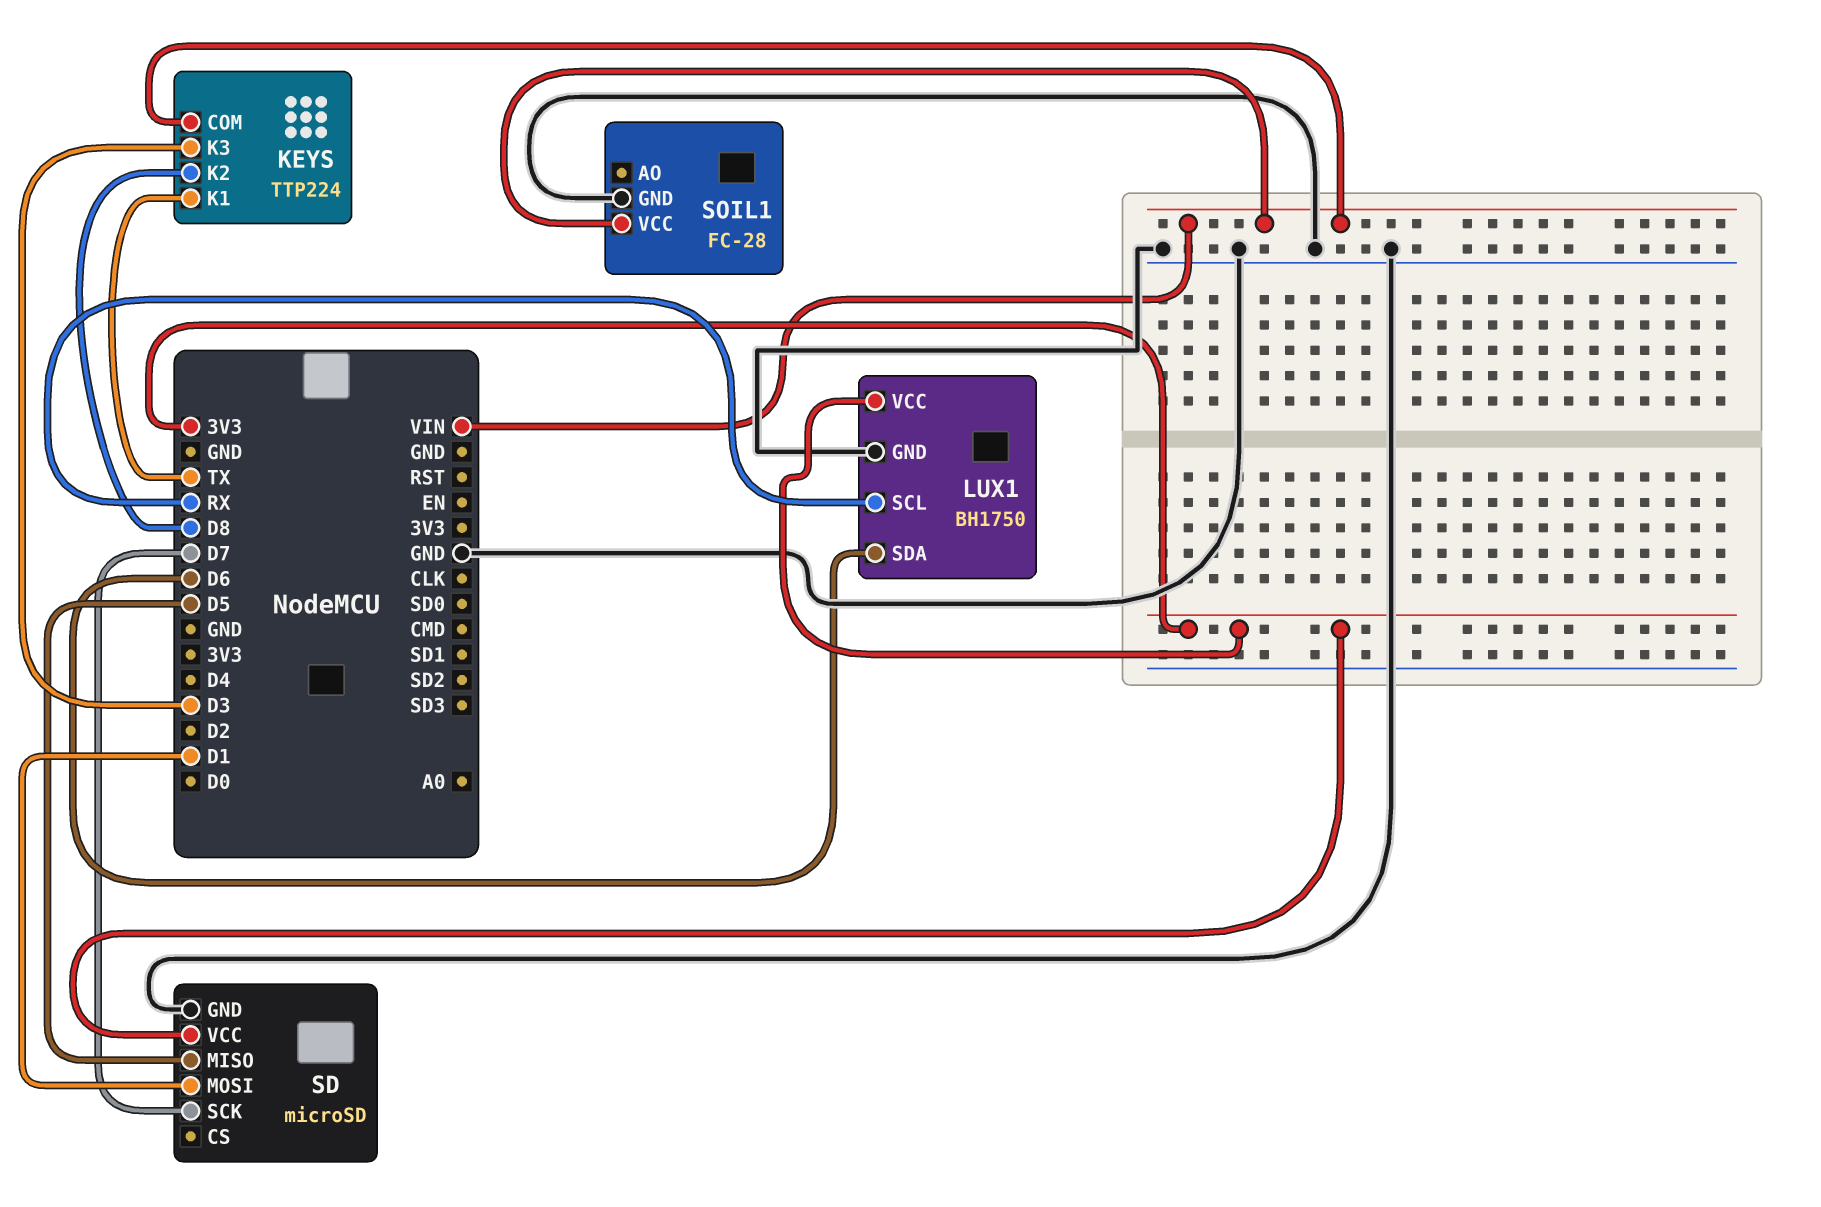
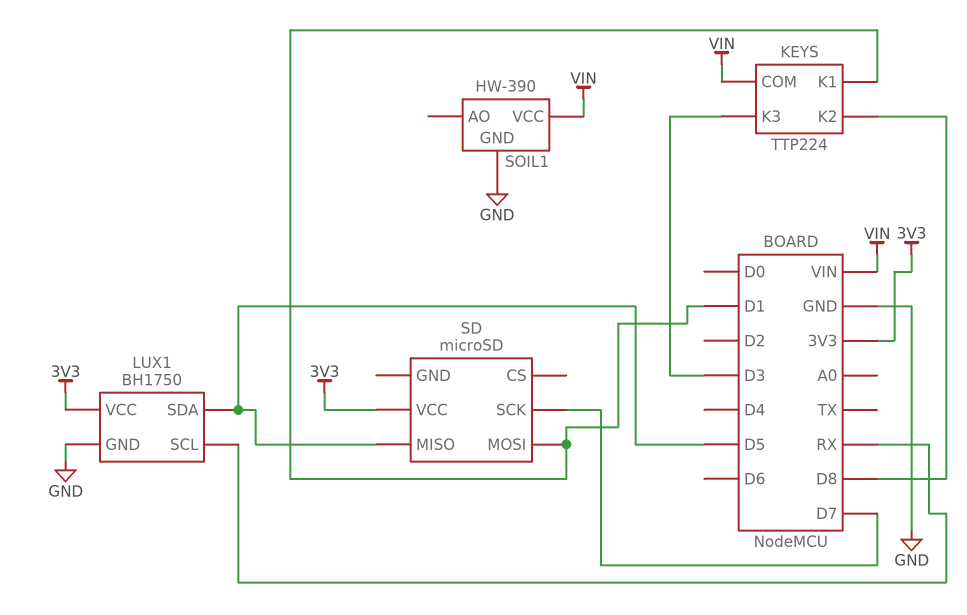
KEYS pin K1: TX -> D1
LUX1 pin SDA: D6 -> D5
SD pin GND: GND -> none
SOIL1: FC-28 -> HW-390

